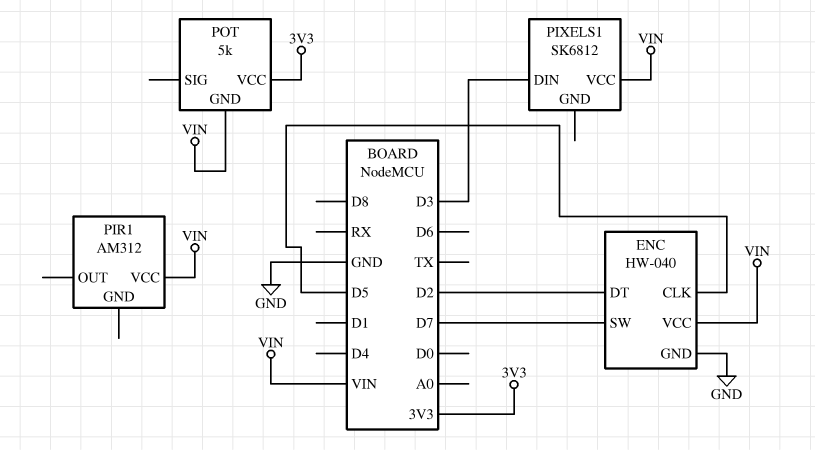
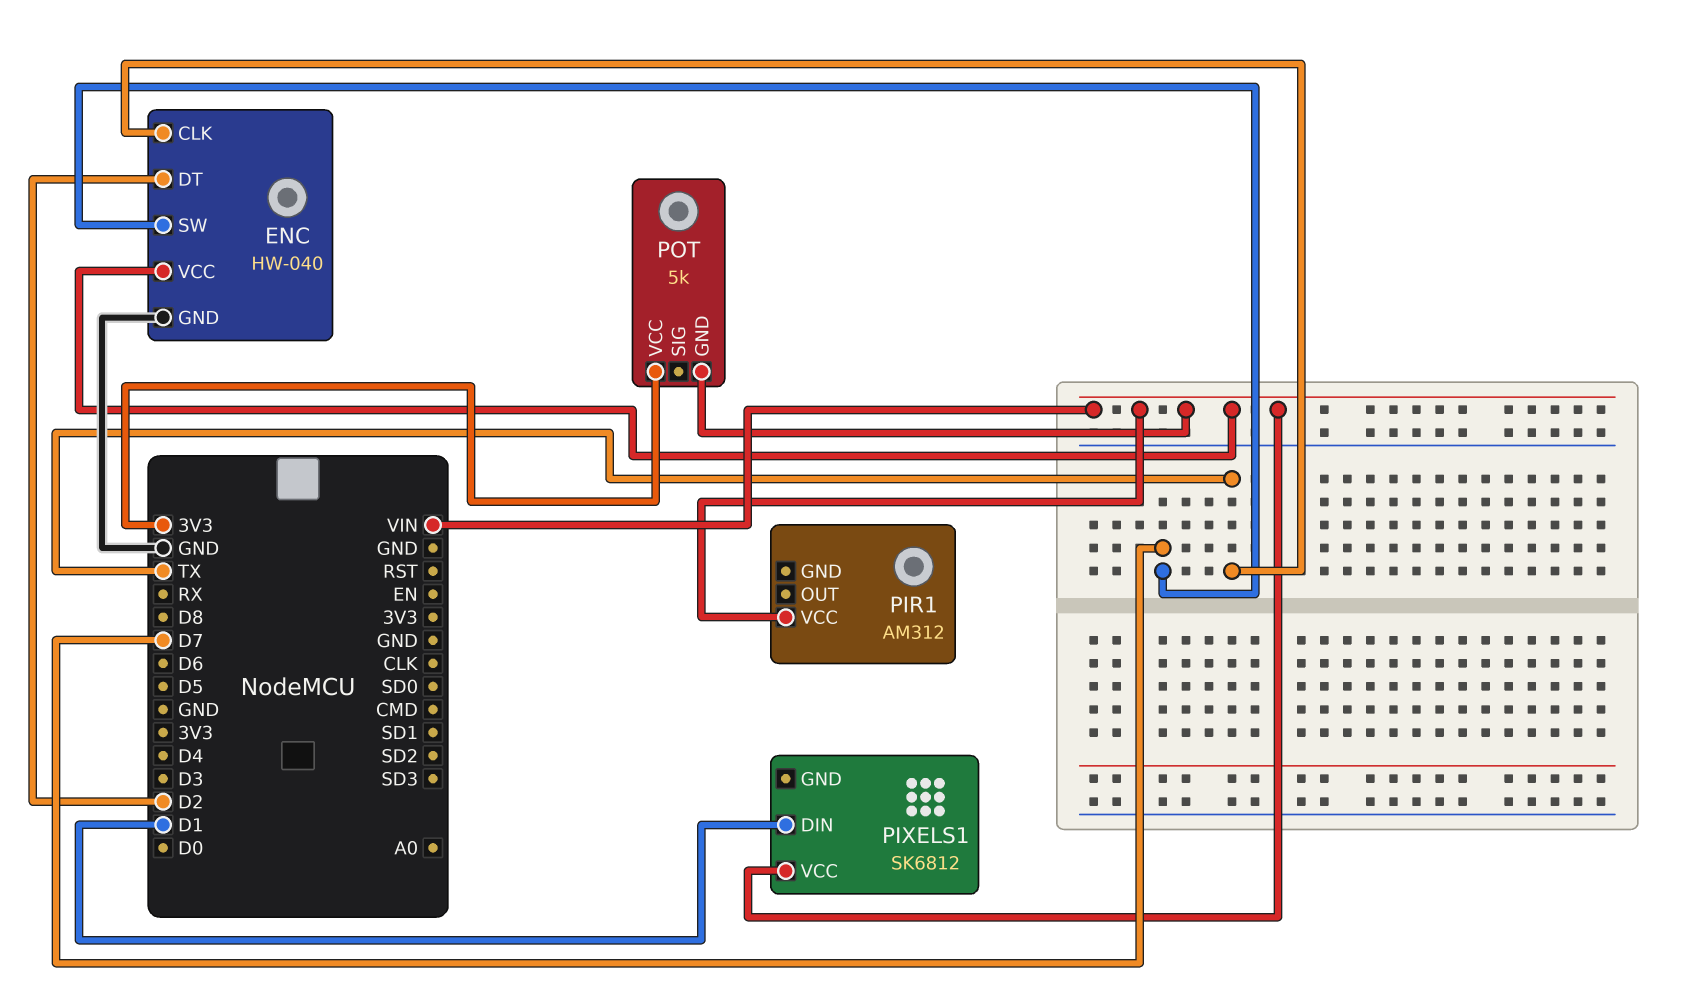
ENC pin CLK: D5 -> TX
PIXELS1 pin DIN: D3 -> D1

